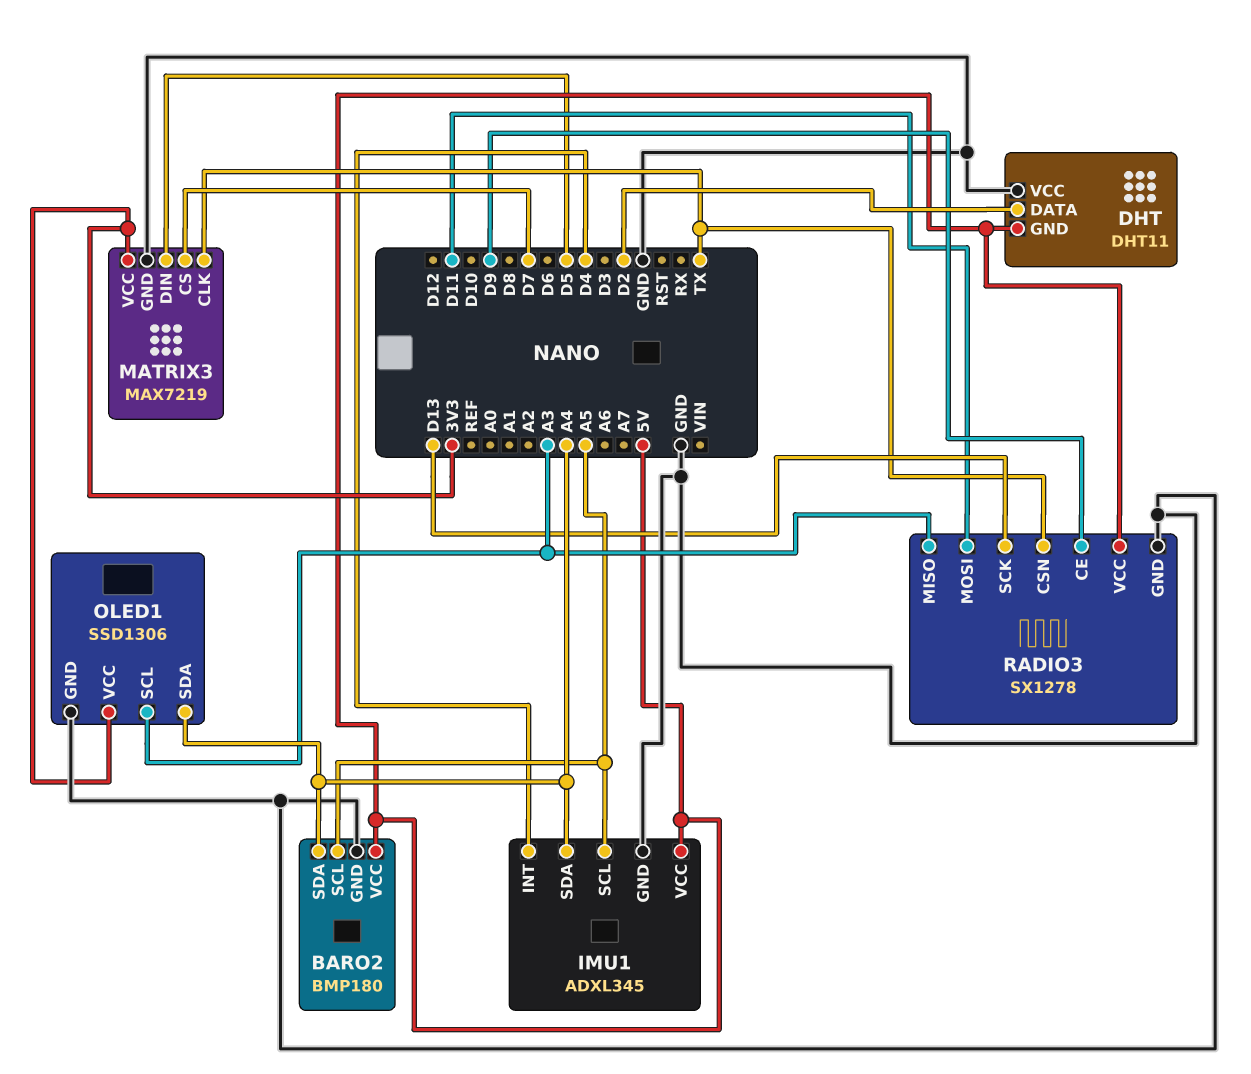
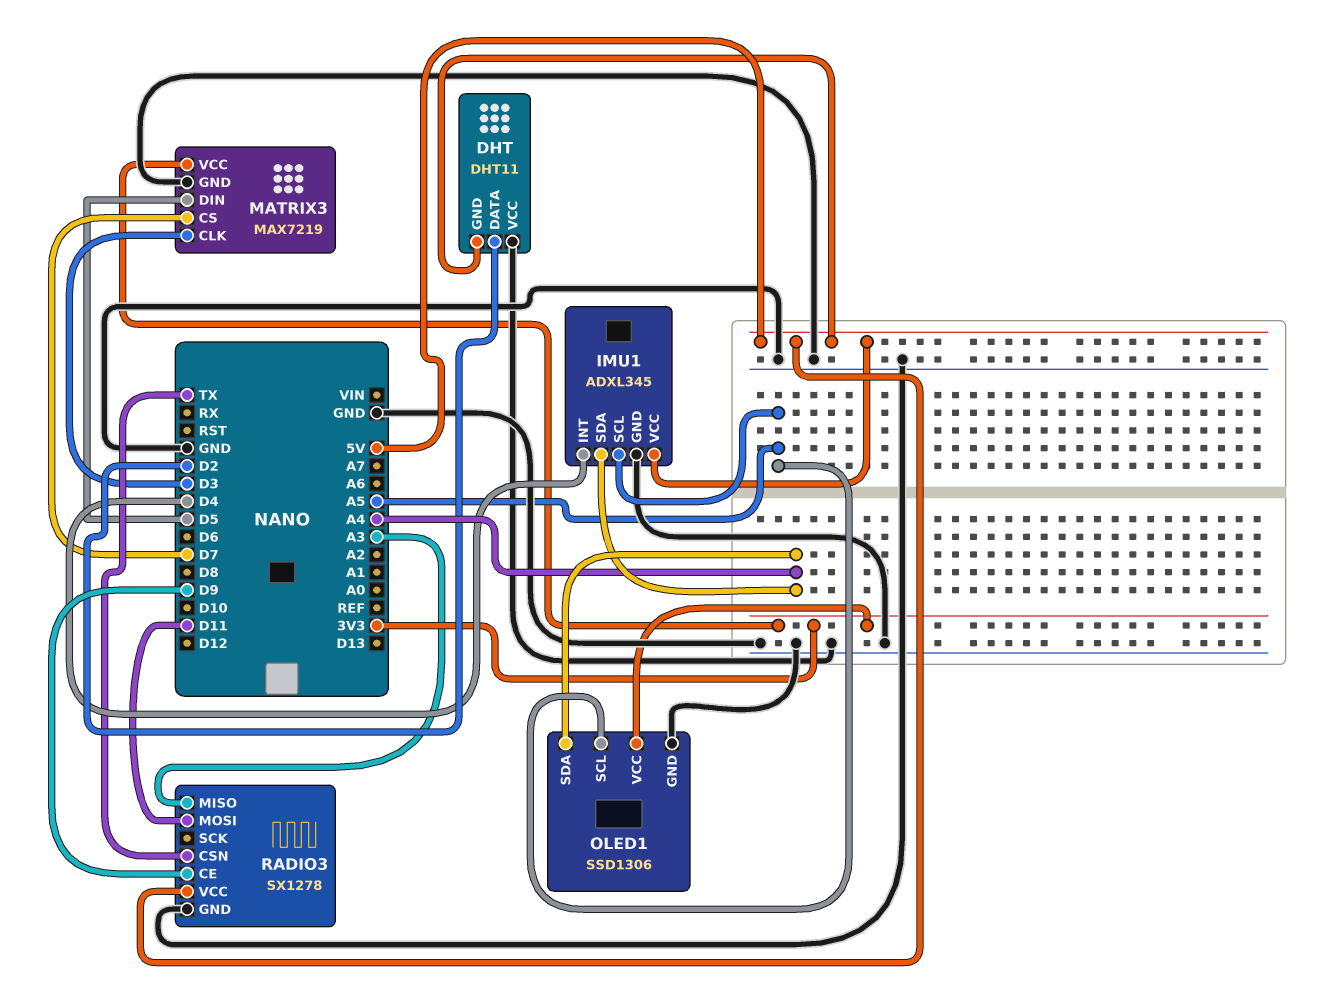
BARO2: BMP180 -> none
BARO2 pin GND: GND -> none
BARO2 pin SCL: A5 -> none
BARO2 pin SDA: A4 -> none
BARO2 pin VCC: 5V -> none
MATRIX3 pin CLK: TX -> D3
OLED1 pin SCL: A3 -> A5
RADIO3 pin SCK: D13 -> none

